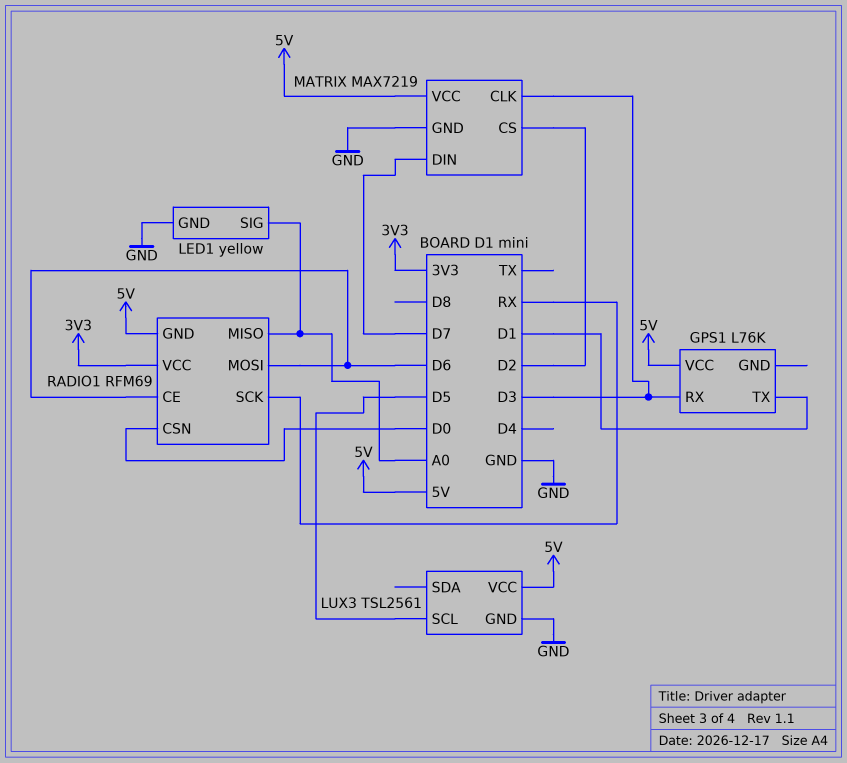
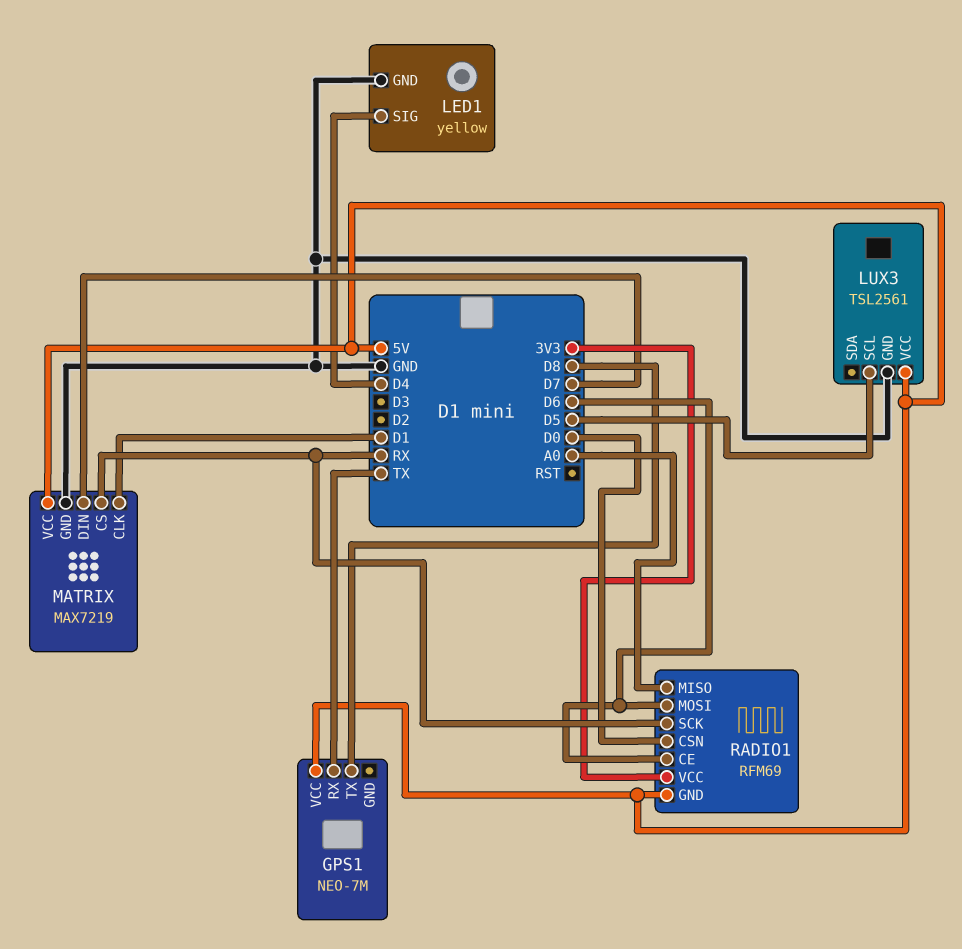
GPS1: L76K -> NEO-7M
GPS1 pin RX: D3 -> TX
GPS1 pin TX: D1 -> D8
LED1 pin SIG: A0 -> D4
MATRIX pin CLK: D3 -> D1
MATRIX pin CS: D2 -> RX

